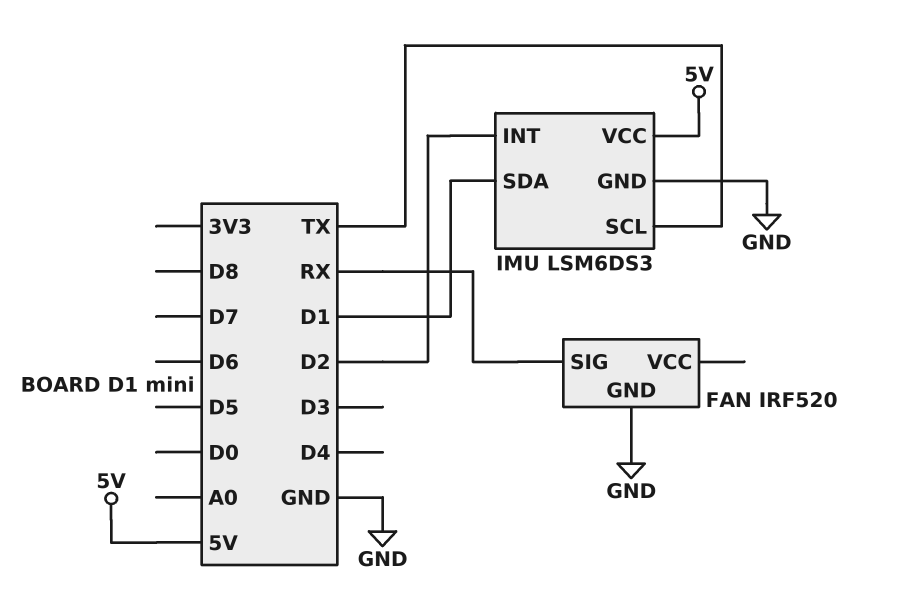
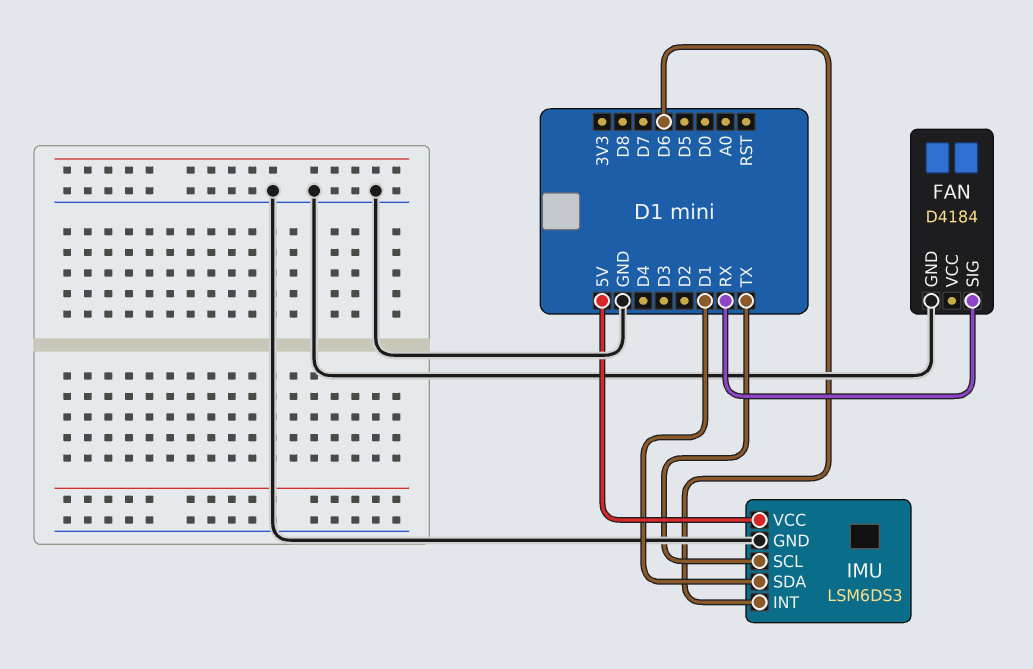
FAN: IRF520 -> D4184
IMU pin INT: D2 -> D6

